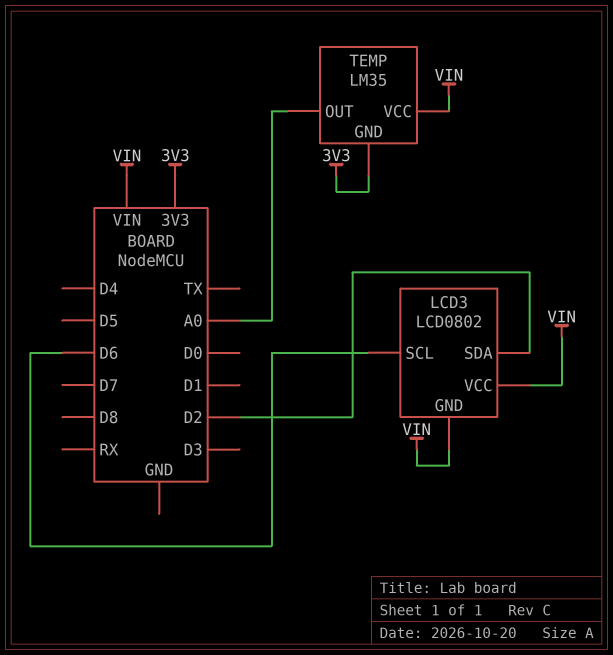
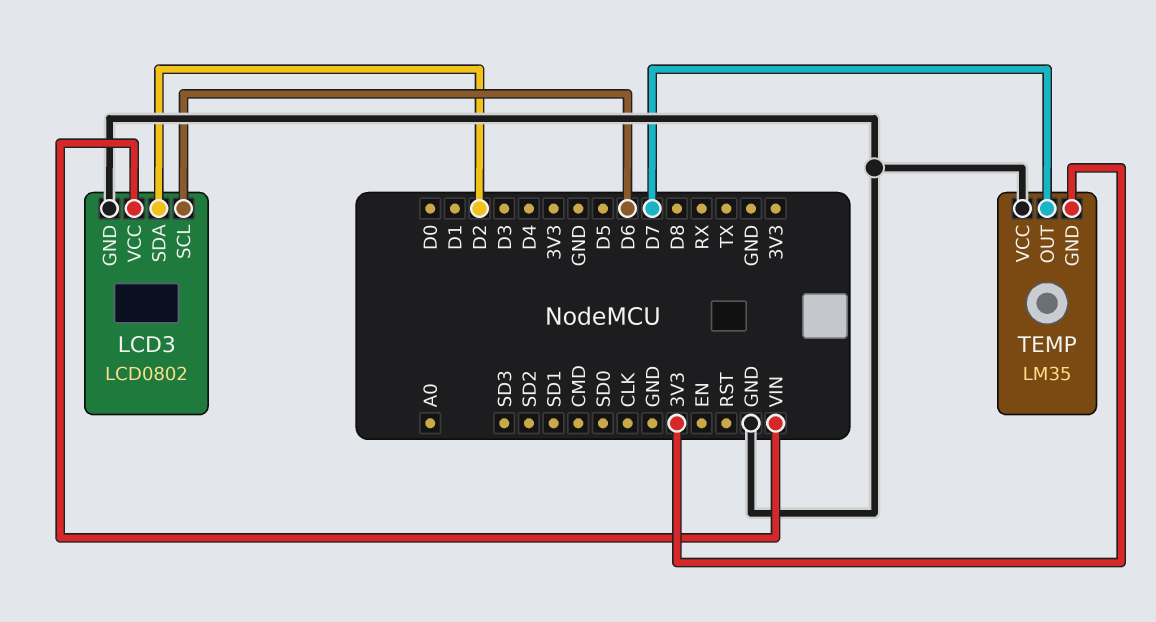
LCD3 pin GND: VIN -> GND
TEMP pin OUT: A0 -> D7
TEMP pin VCC: VIN -> GND

